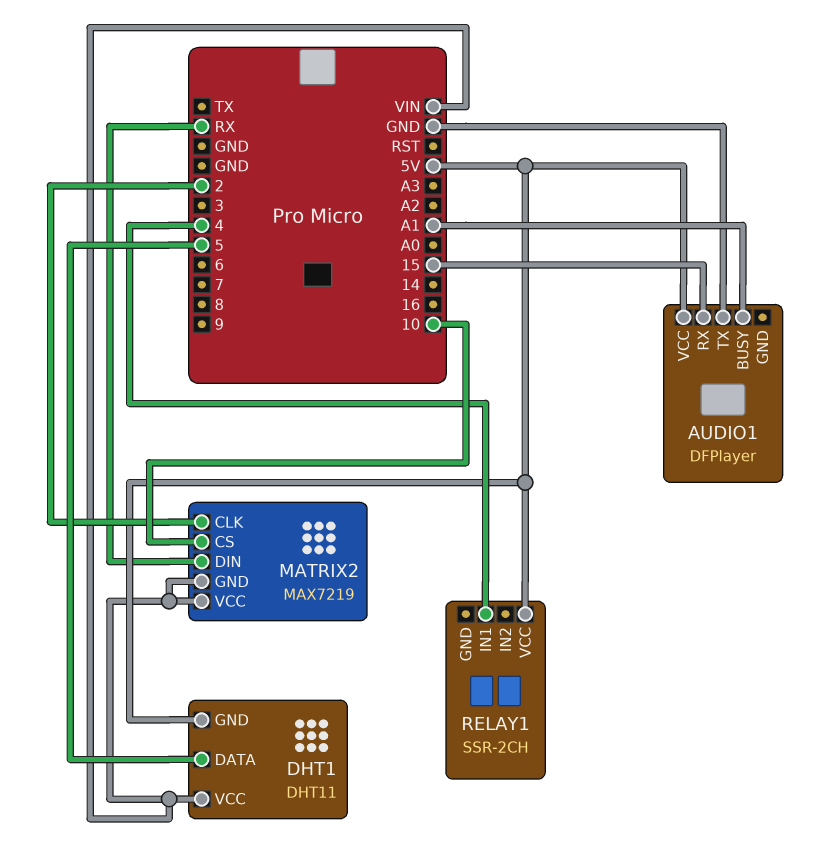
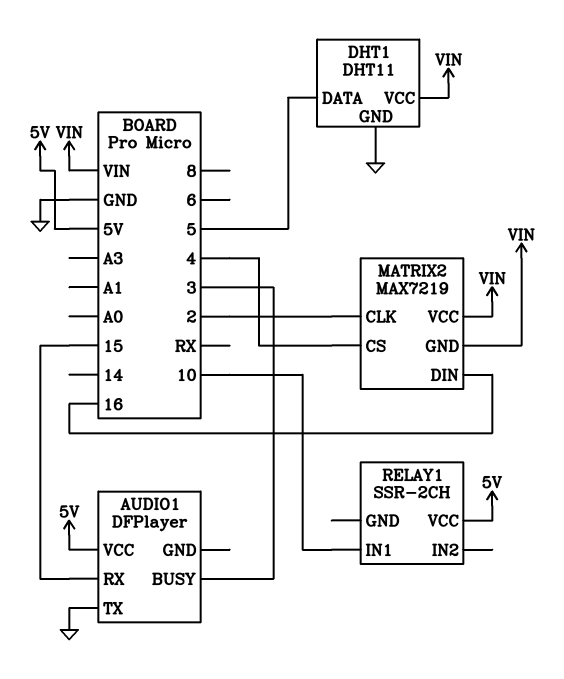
AUDIO1 pin BUSY: A1 -> 3
DHT1 pin GND: 5V -> GND
MATRIX2 pin CS: 10 -> 4
MATRIX2 pin DIN: RX -> 16
RELAY1 pin IN1: 4 -> 10

